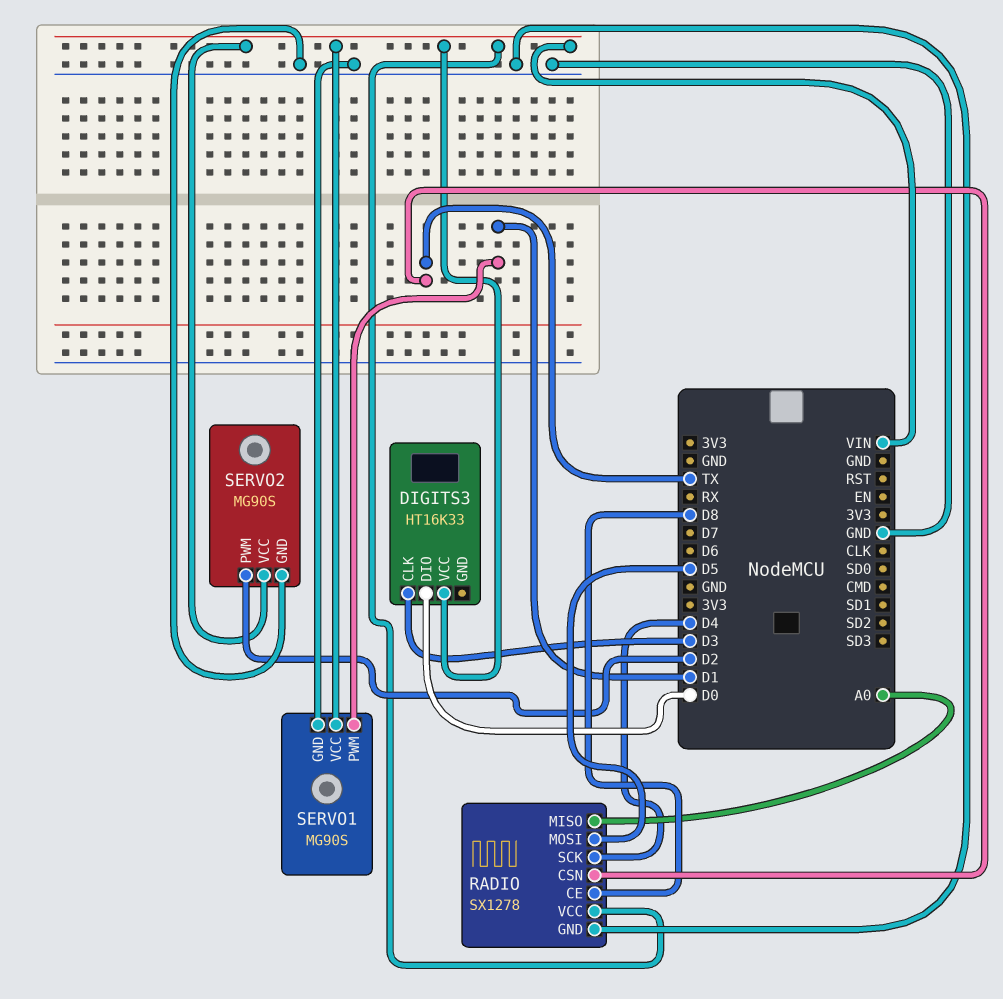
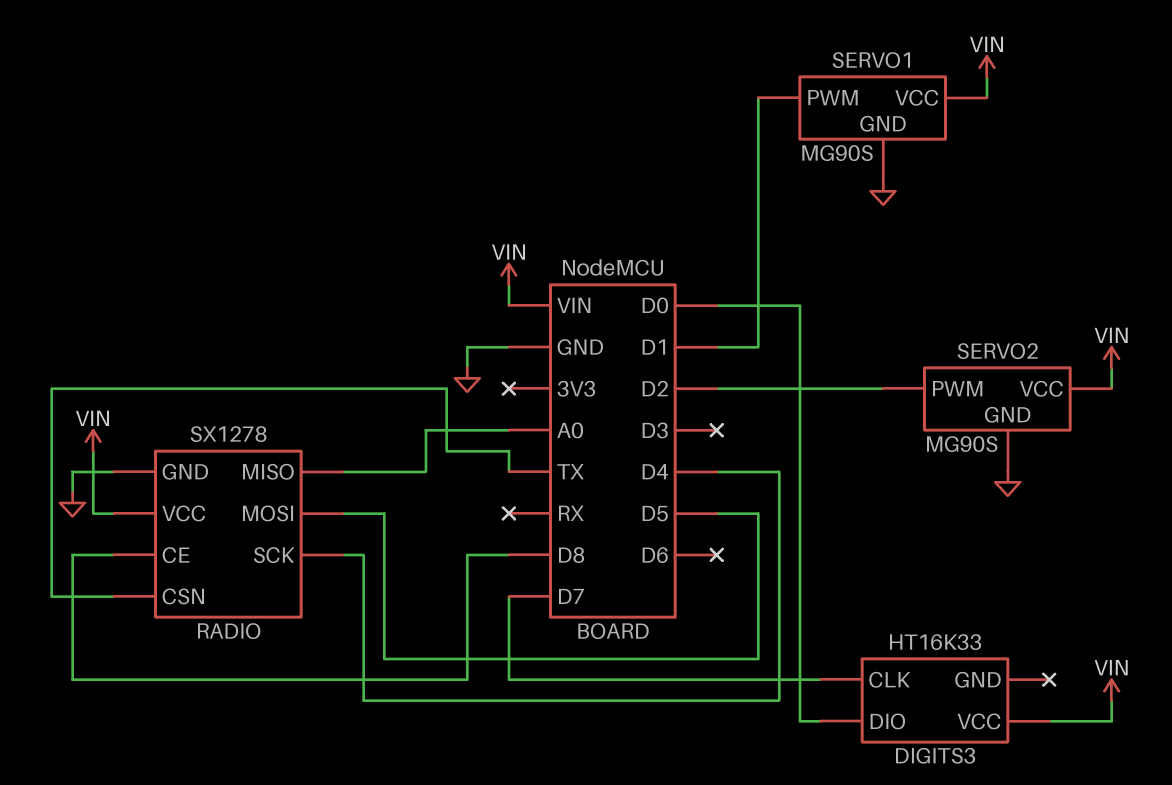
DIGITS3 pin CLK: D3 -> D7

